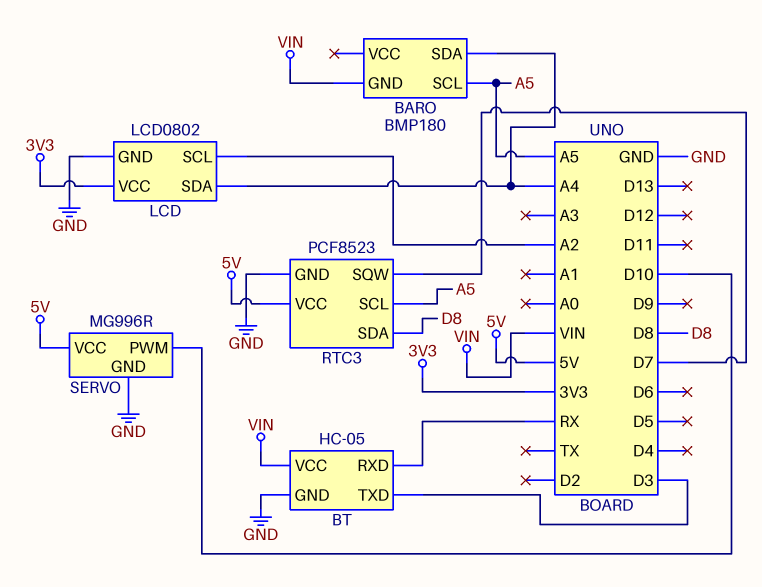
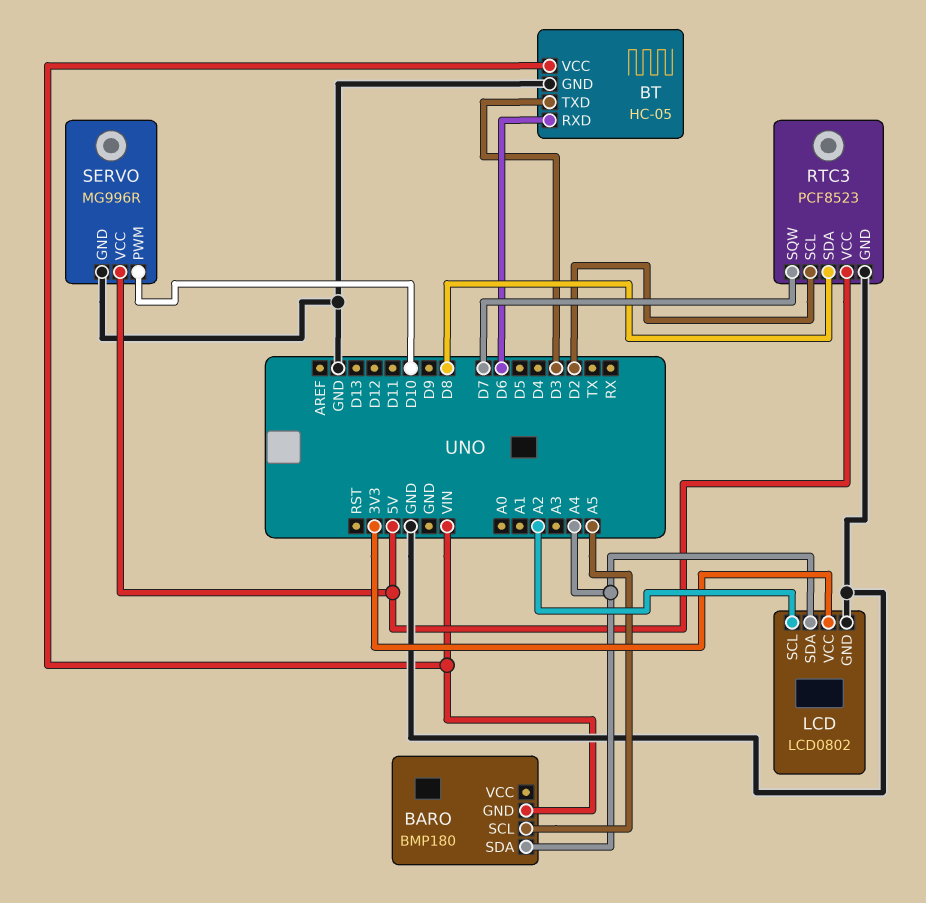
BT pin RXD: RX -> D6
RTC3 pin SCL: A5 -> D2

